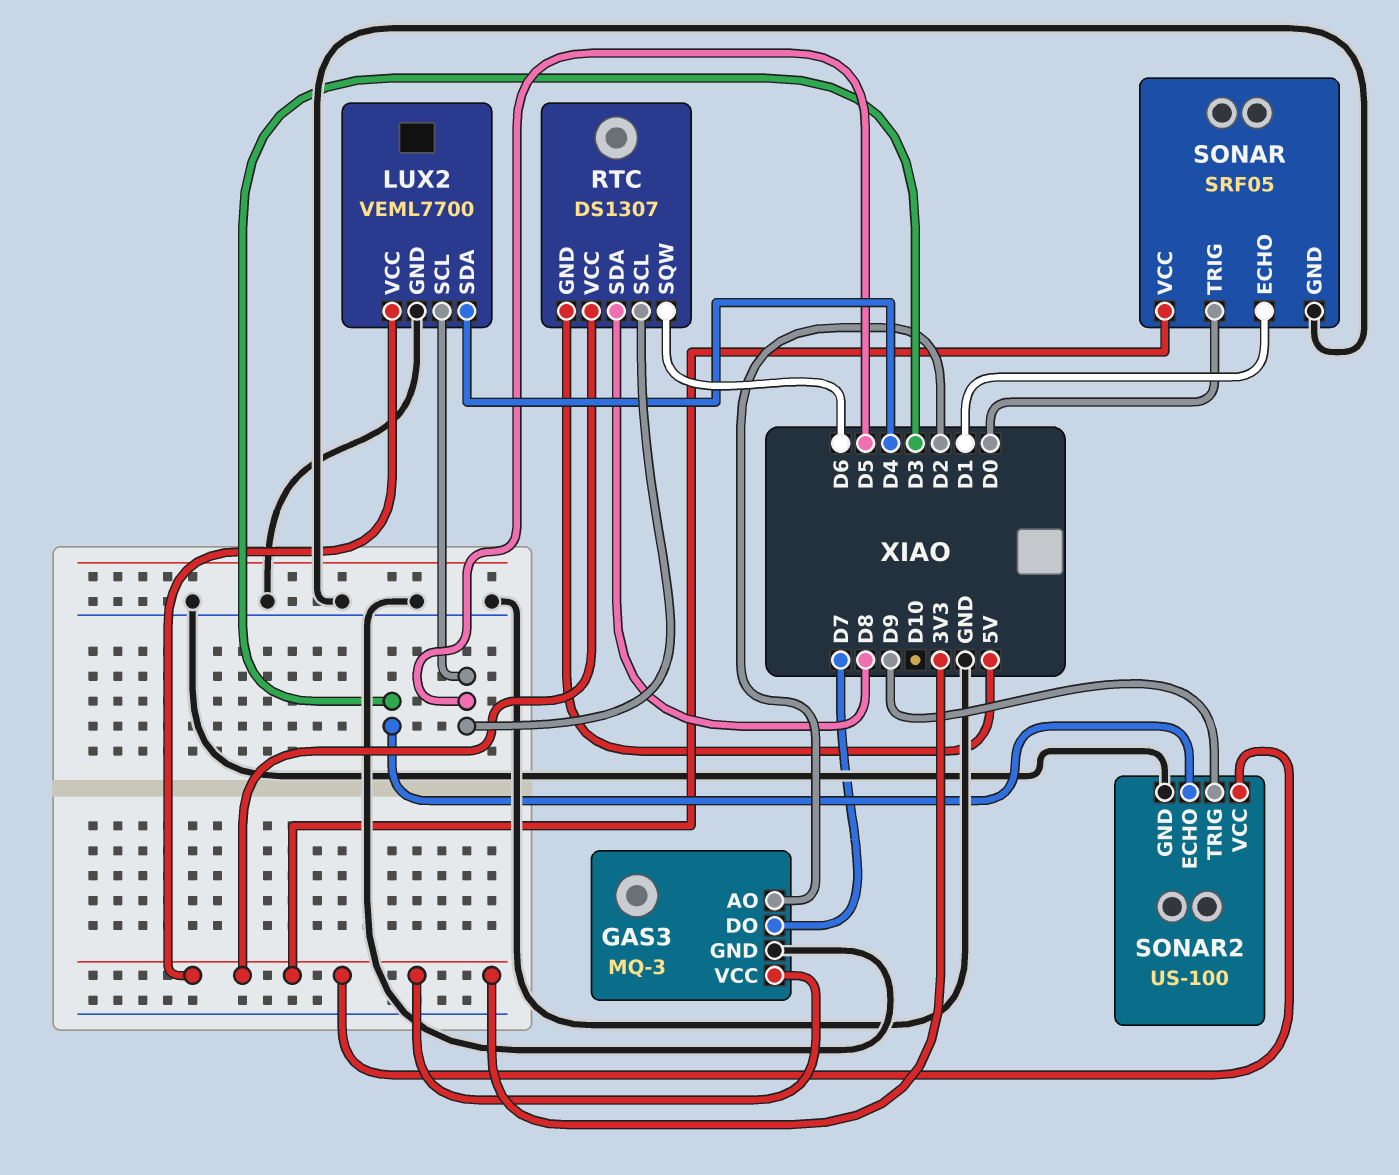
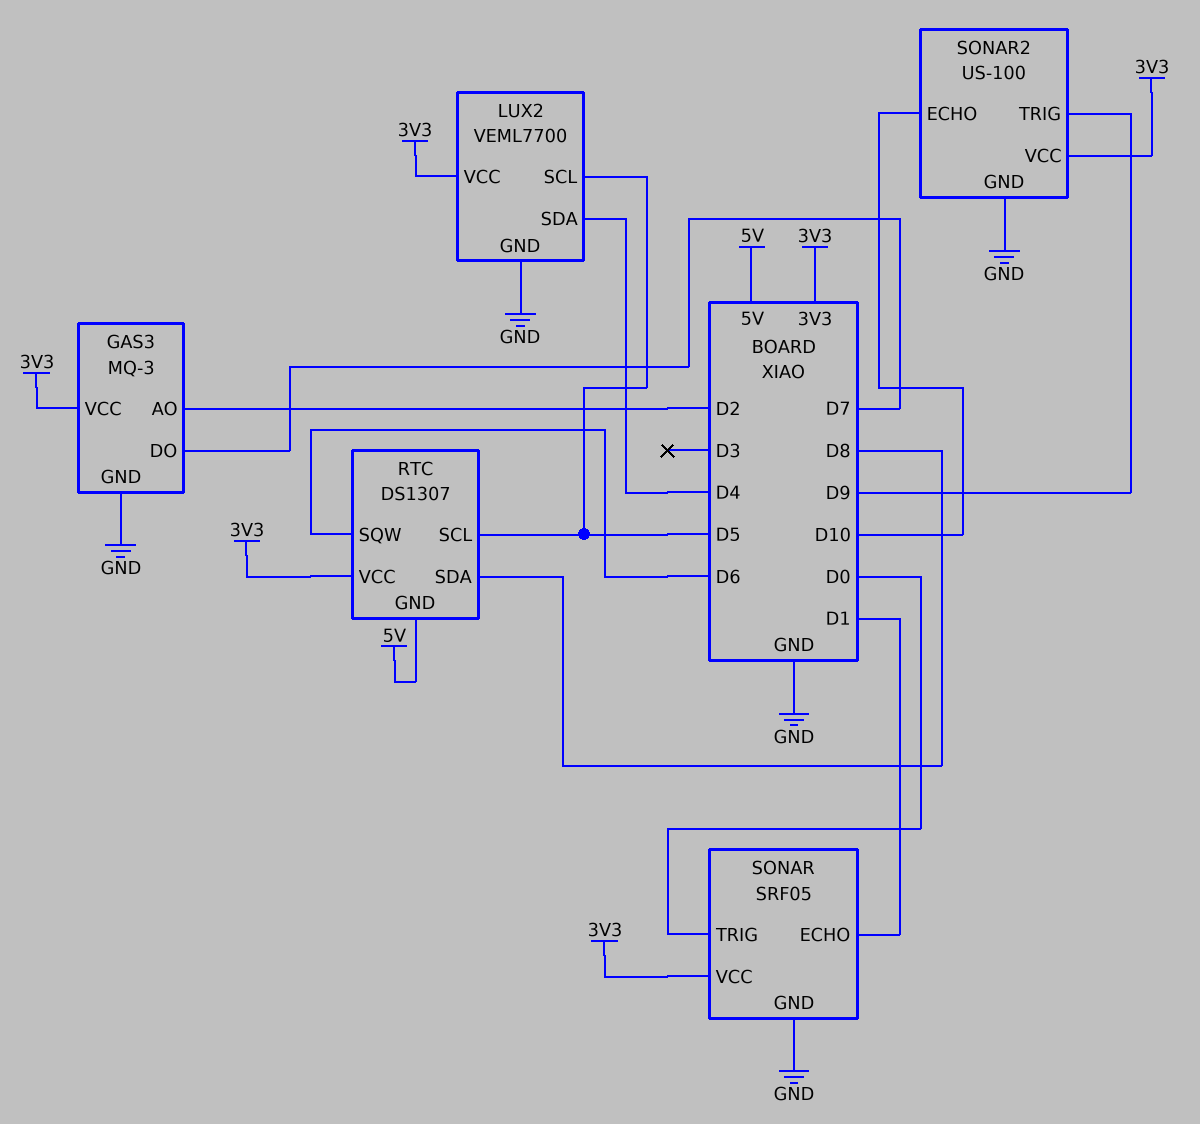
SONAR2 pin ECHO: D3 -> D10

